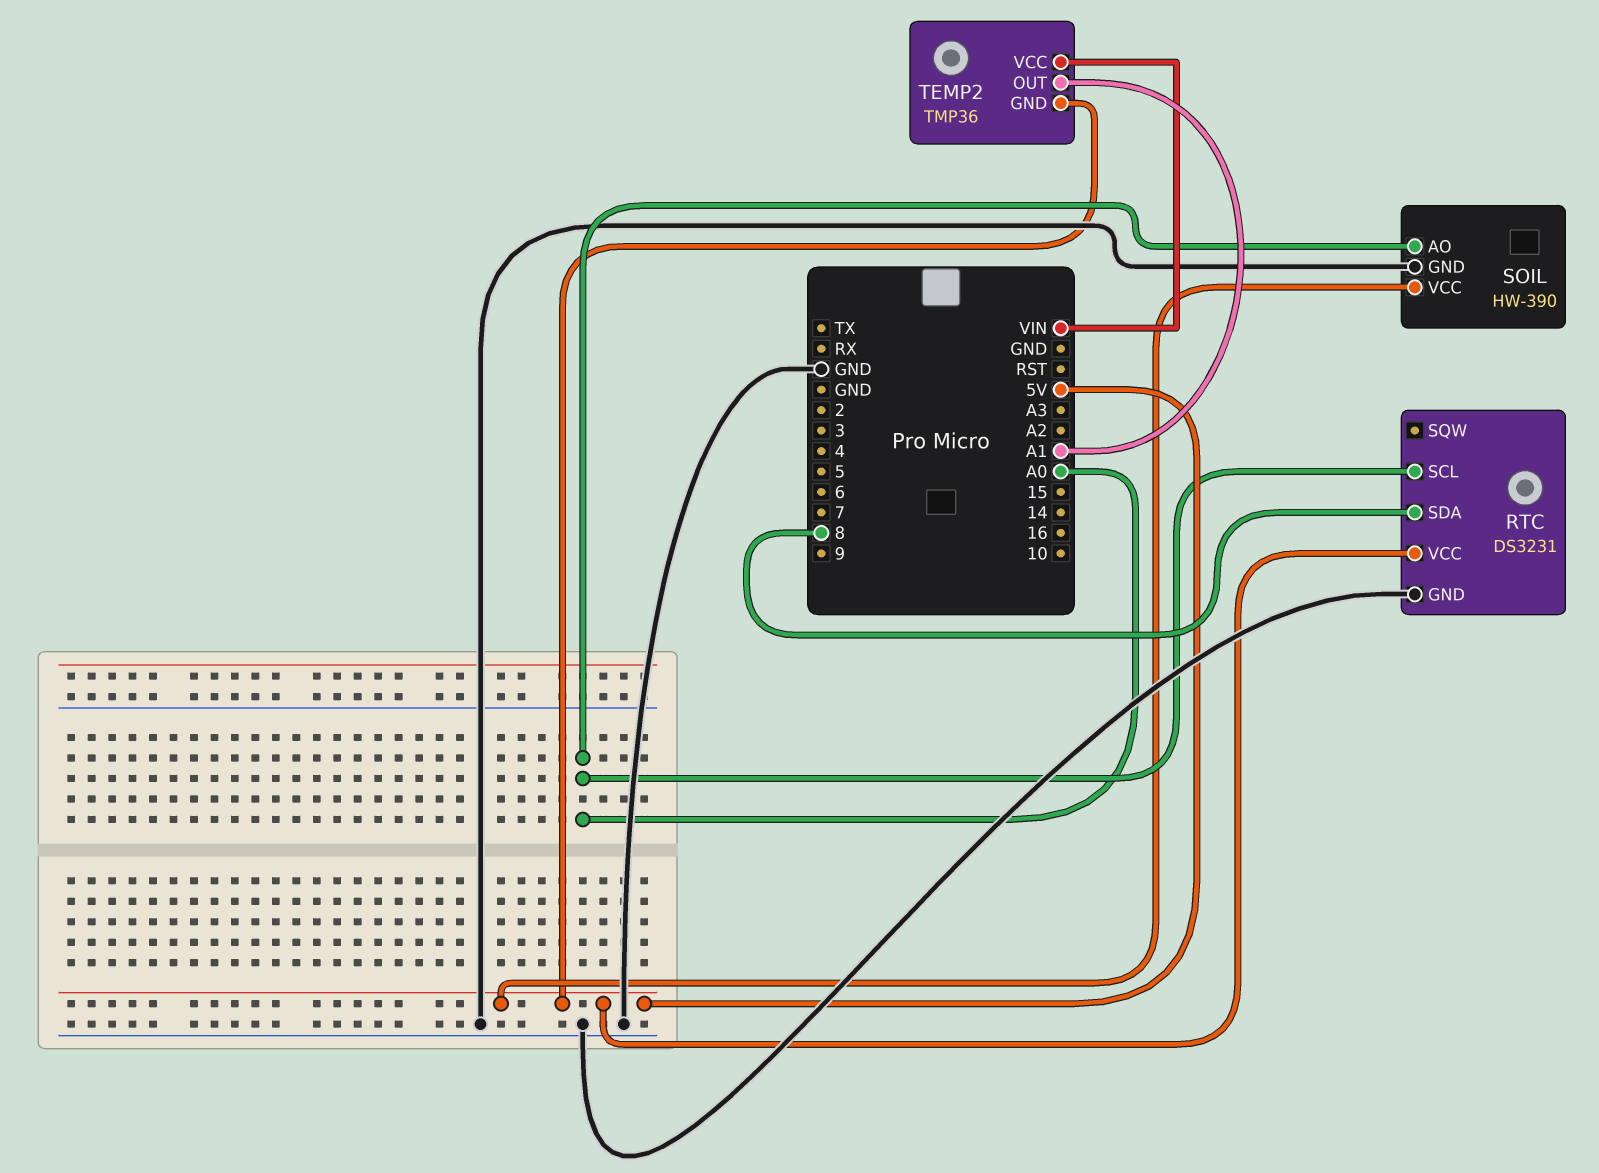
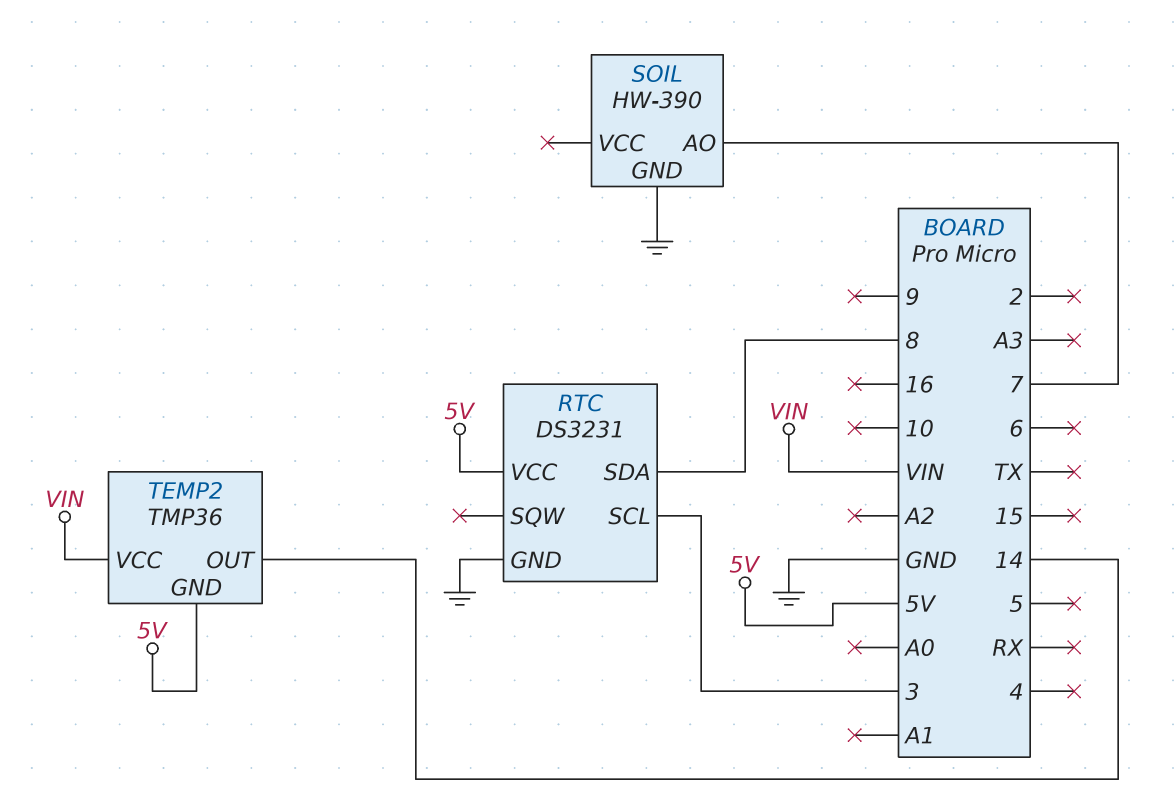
RTC pin SCL: A0 -> 3
SOIL pin AO: A0 -> 7
SOIL pin VCC: 5V -> none
TEMP2 pin OUT: A1 -> 14

